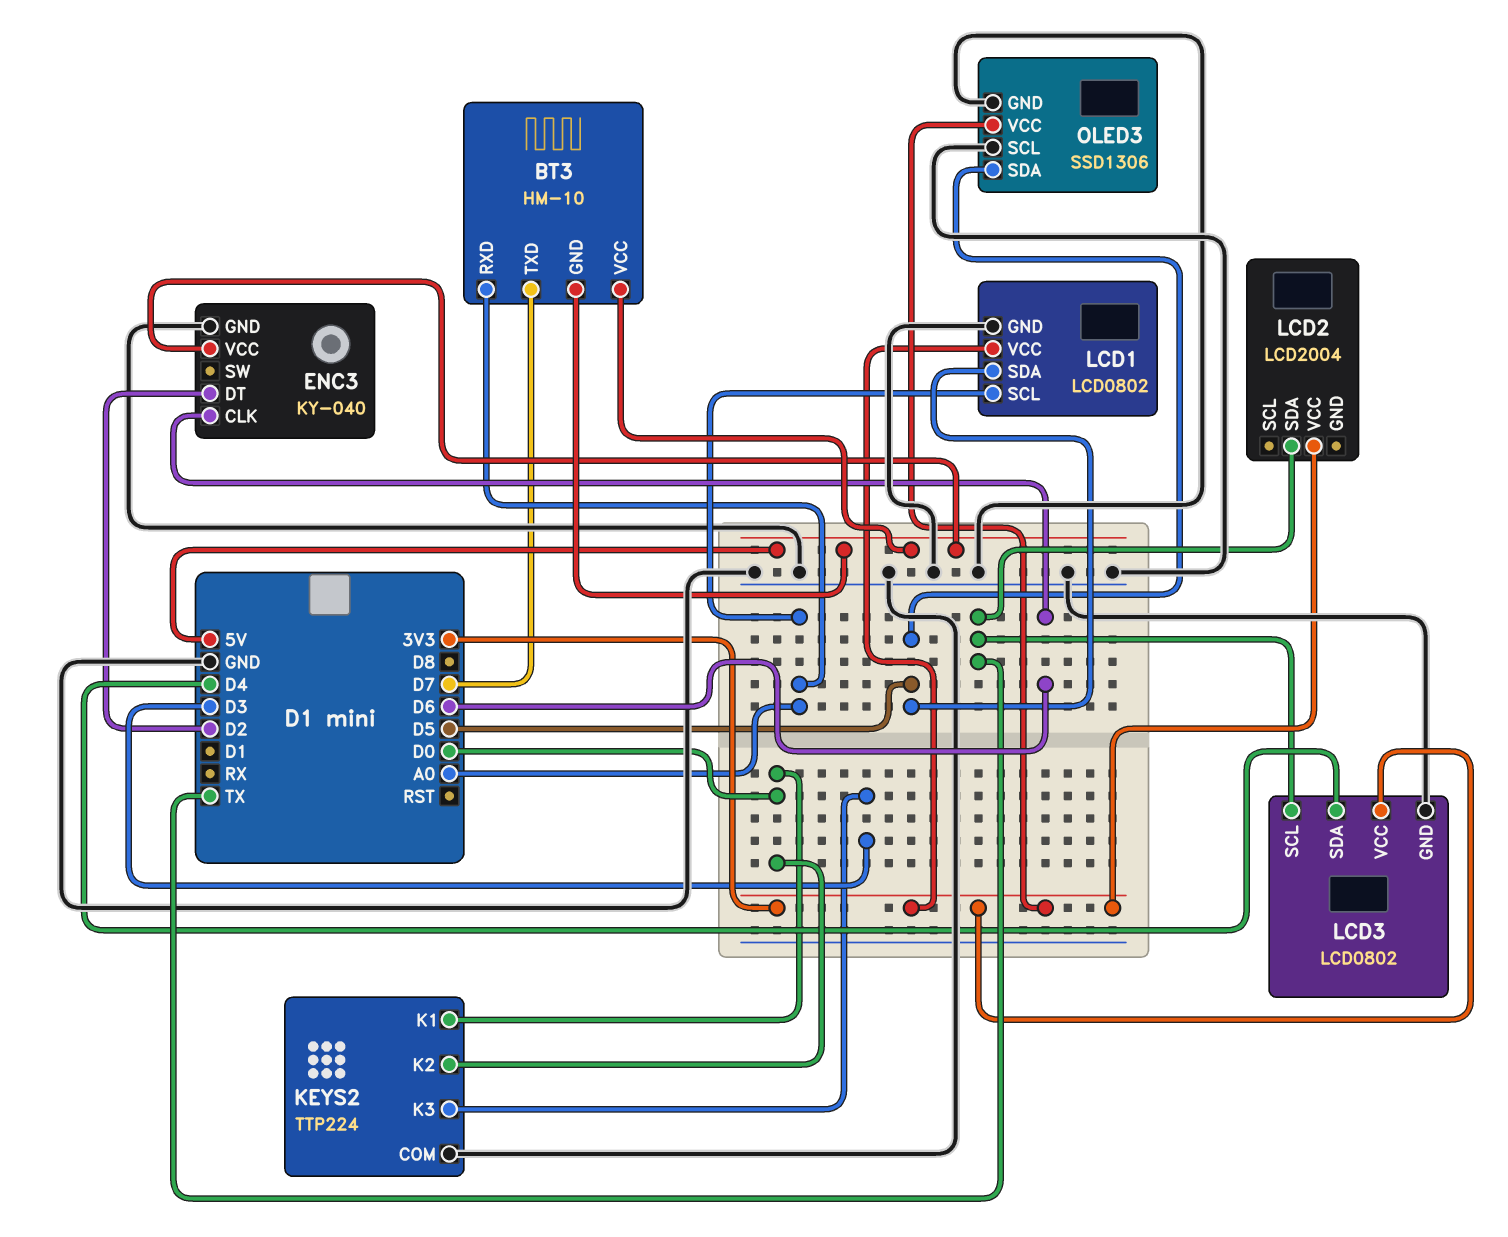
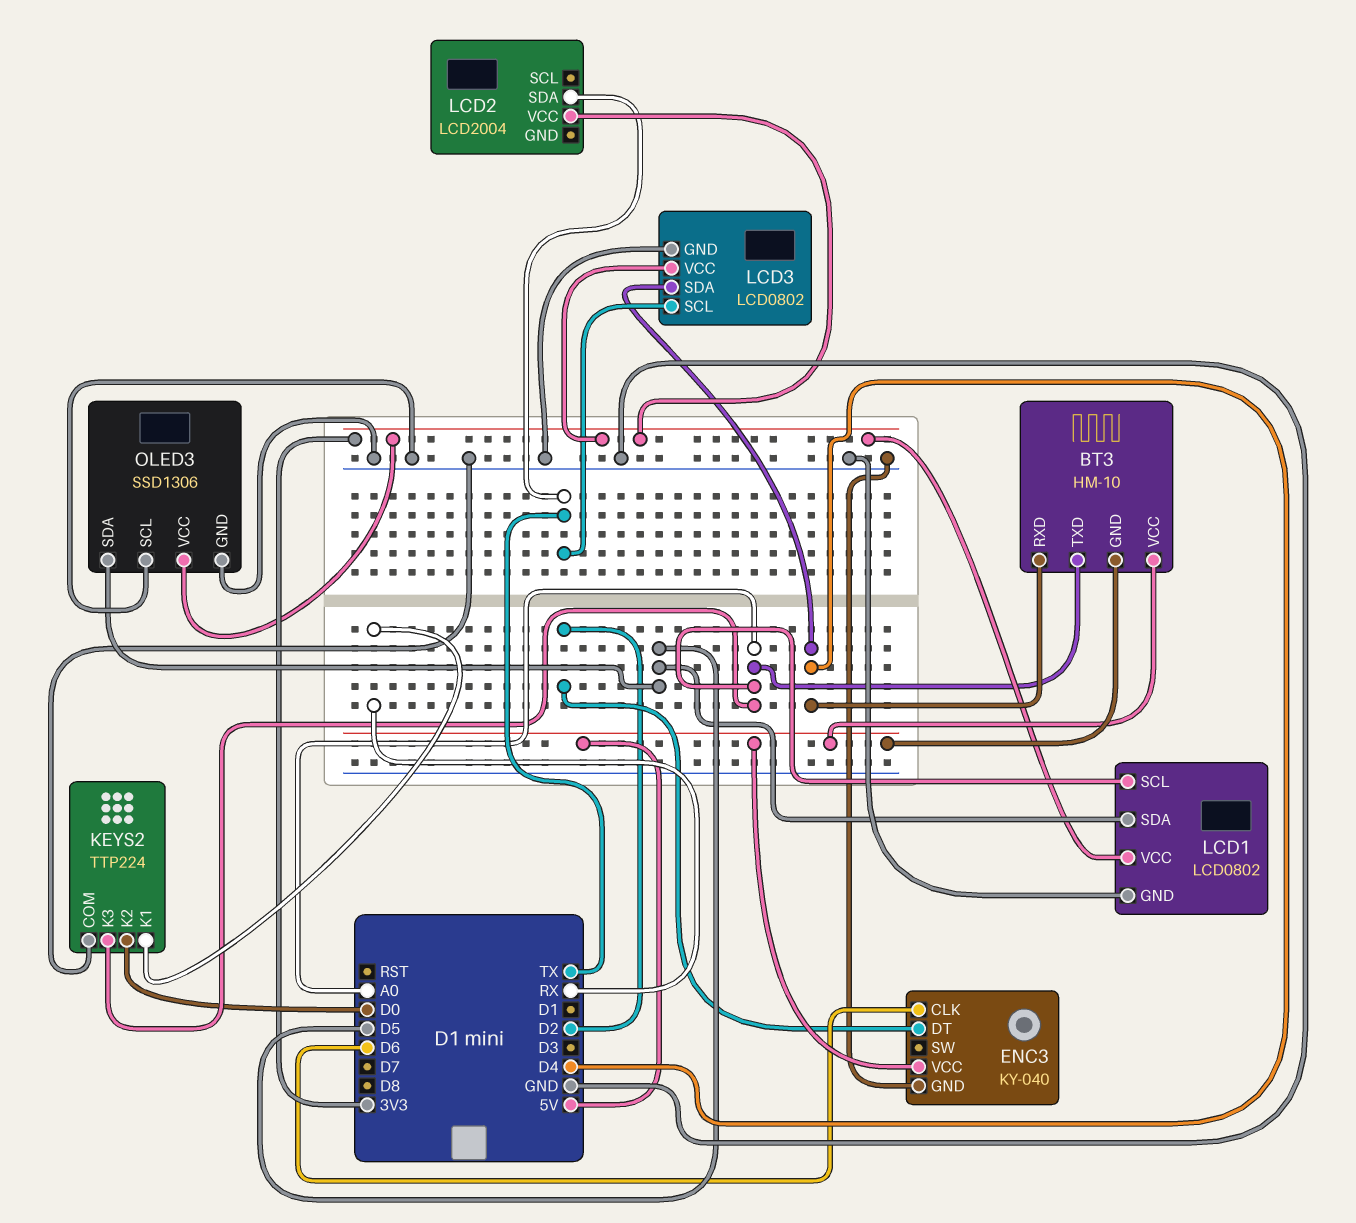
BT3 pin RXD: A0 -> D4
BT3 pin TXD: D7 -> A0
KEYS2 pin K1: D0 -> RX
KEYS2 pin K3: D3 -> A0

